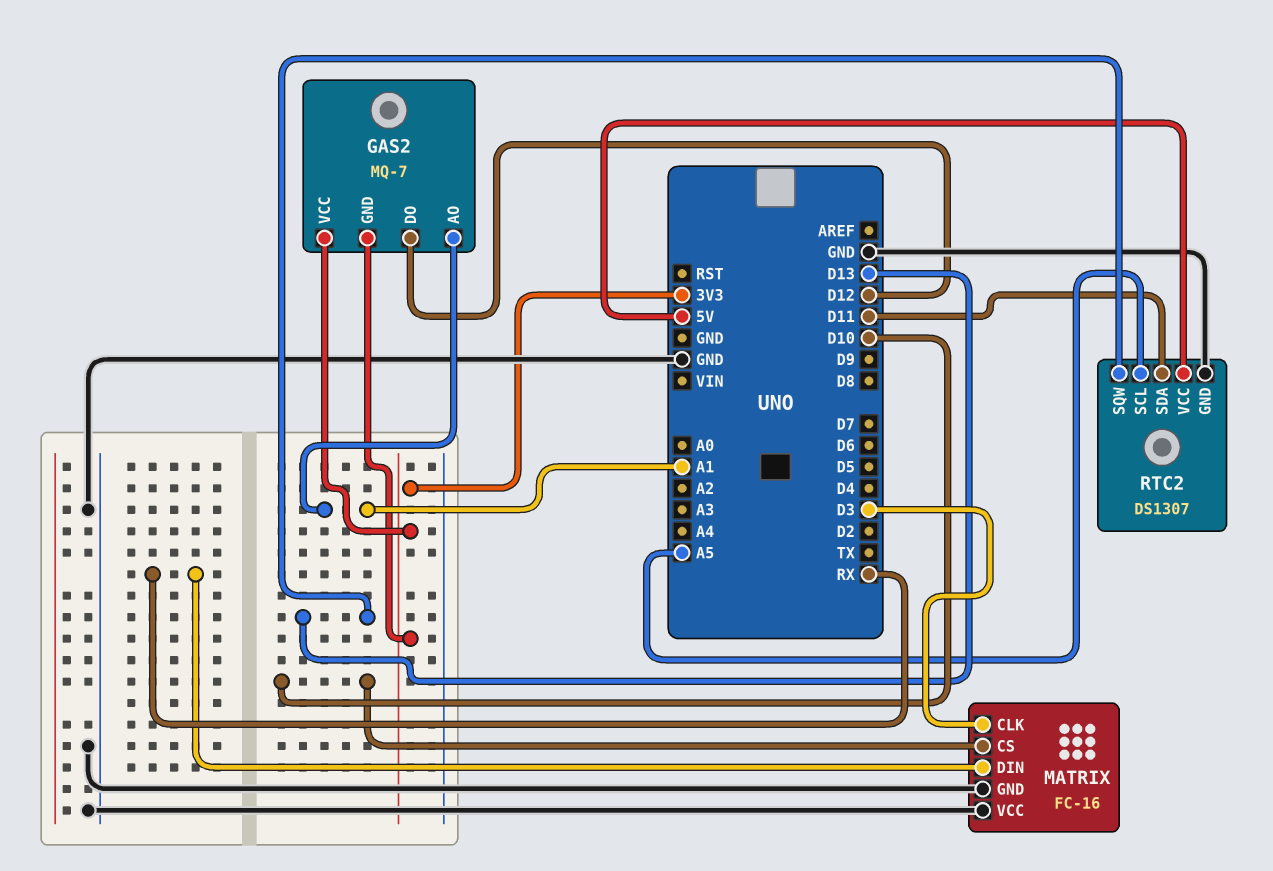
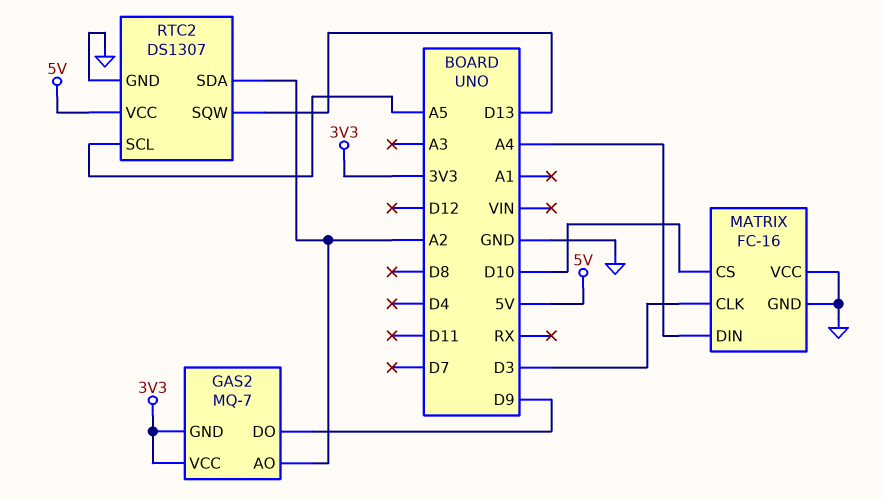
GAS2 pin AO: A1 -> A2
GAS2 pin DO: D12 -> D9
MATRIX pin DIN: RX -> A4
RTC2 pin SDA: D11 -> A2

